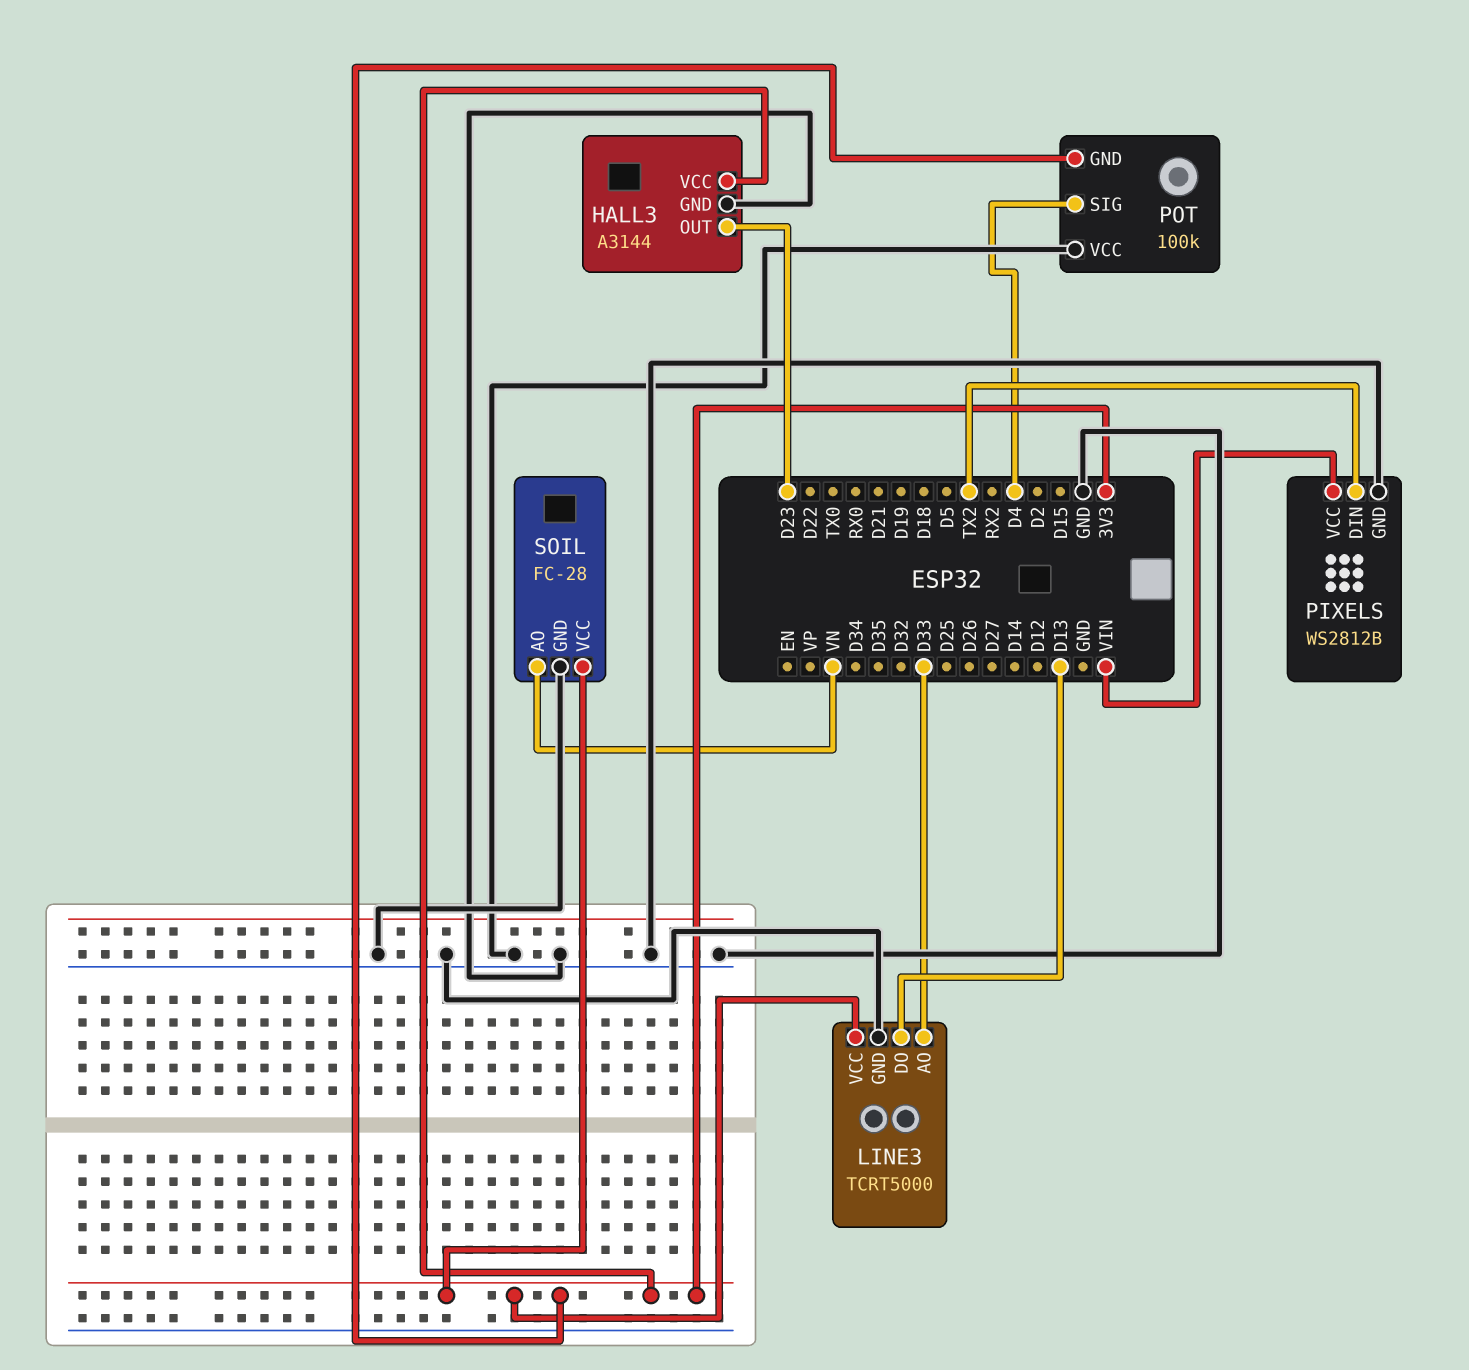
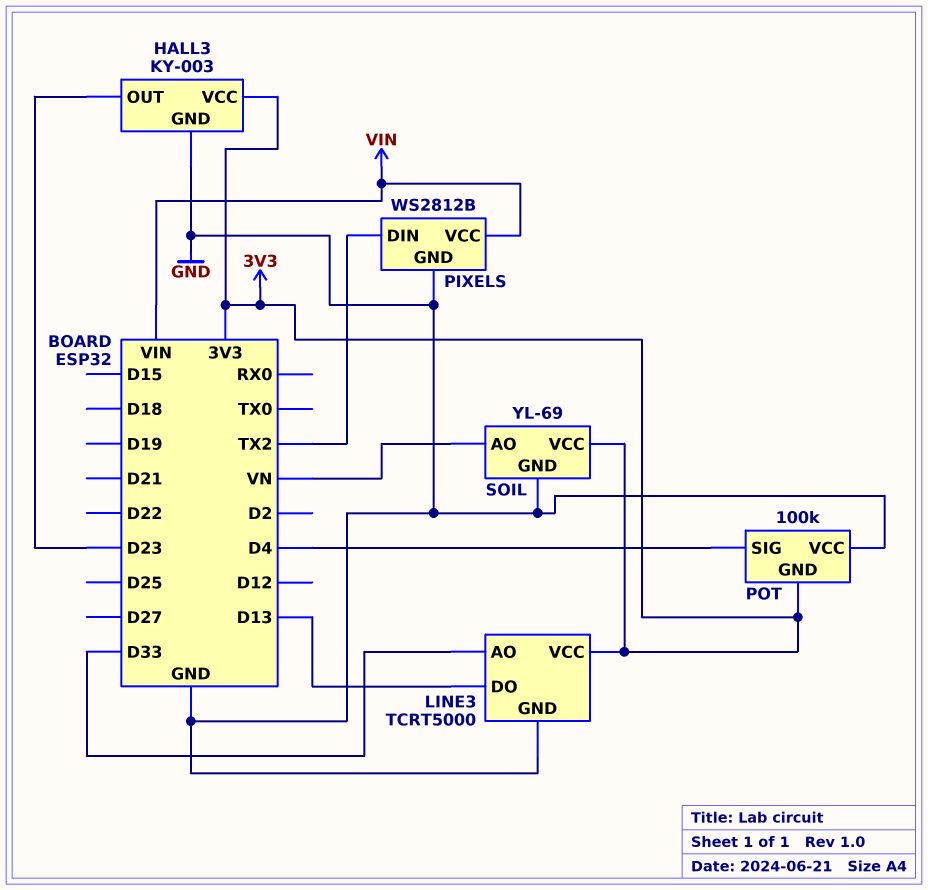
HALL3: A3144 -> KY-003
SOIL: FC-28 -> YL-69

